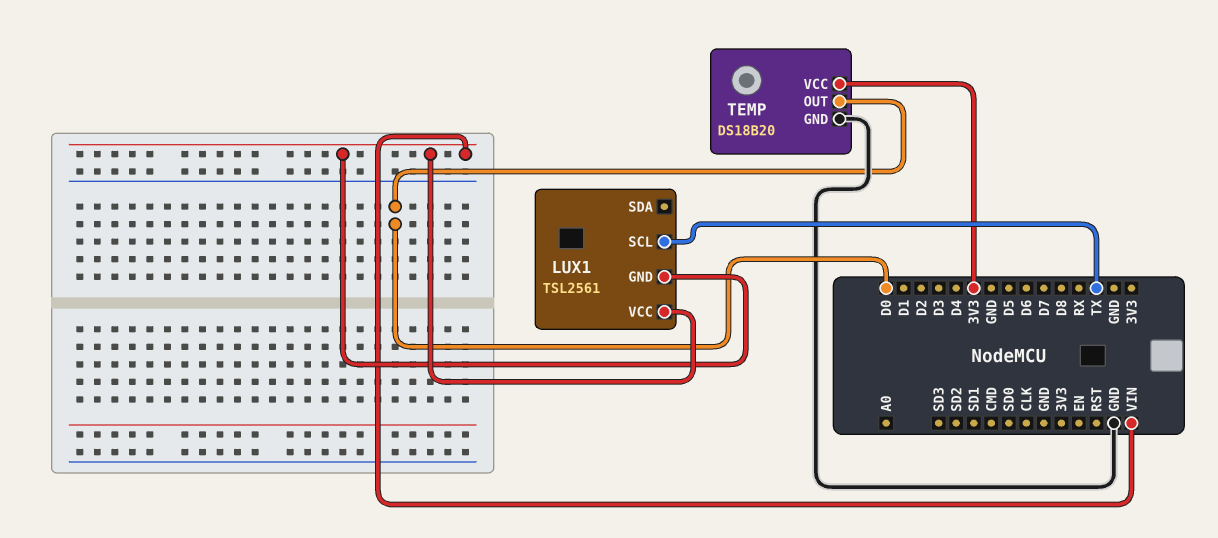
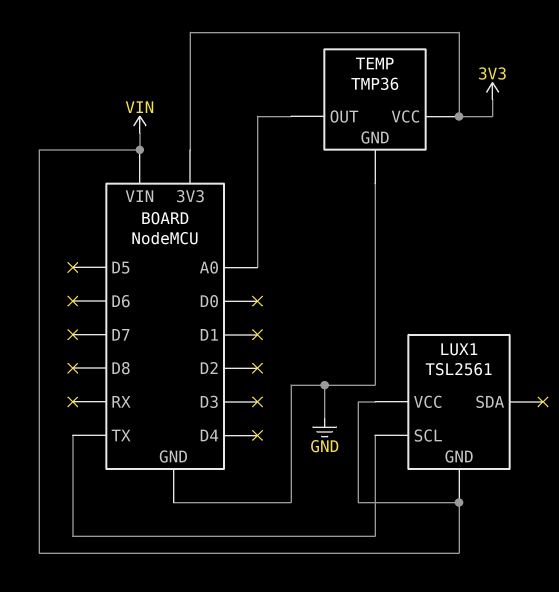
TEMP: DS18B20 -> TMP36
TEMP pin OUT: D0 -> A0

